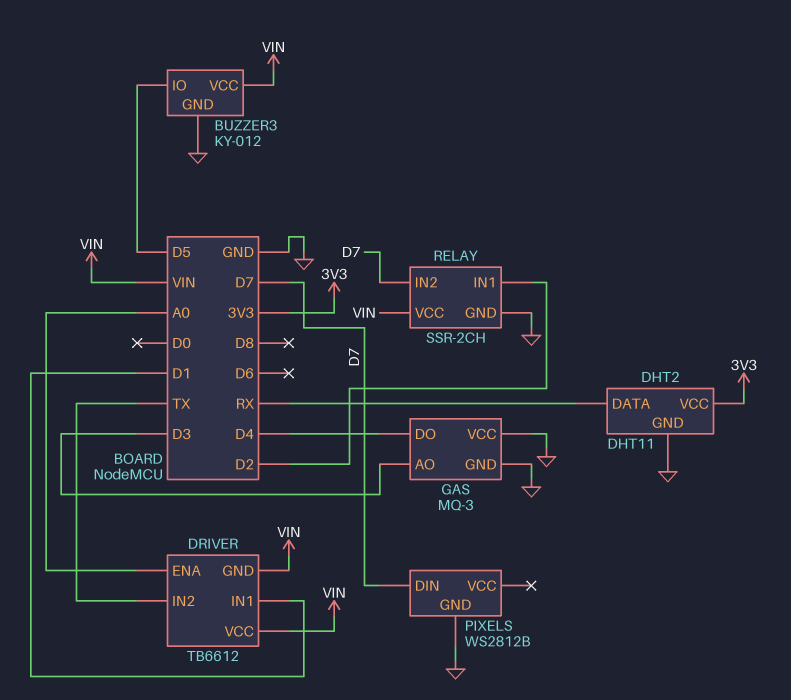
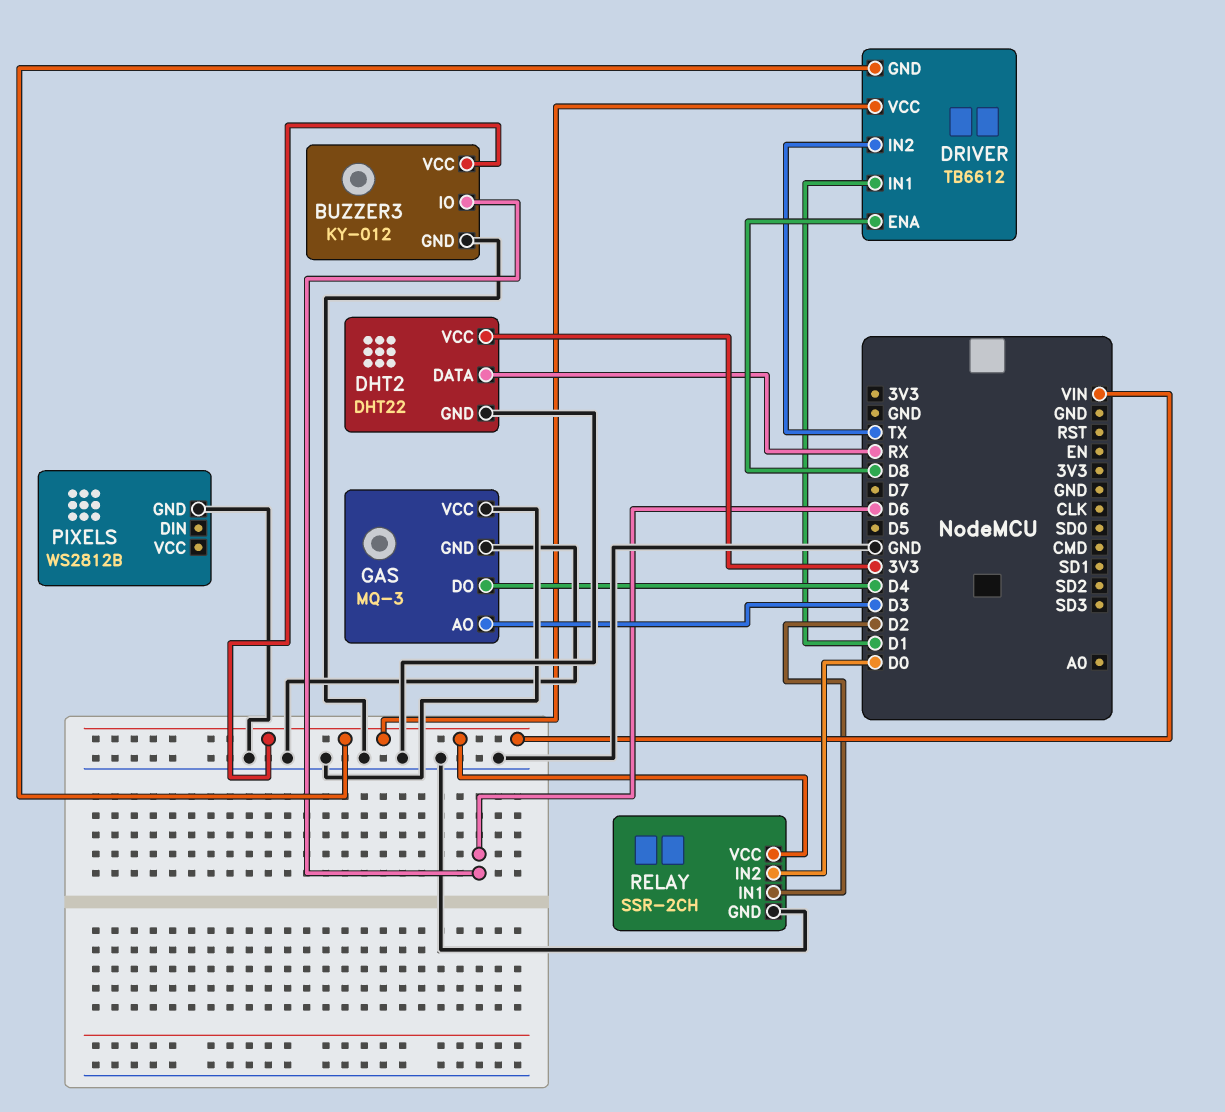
BUZZER3 pin IO: D5 -> D6
DHT2: DHT11 -> DHT22
DRIVER pin ENA: A0 -> D8
PIXELS pin DIN: D7 -> none
RELAY pin IN2: D7 -> D0

